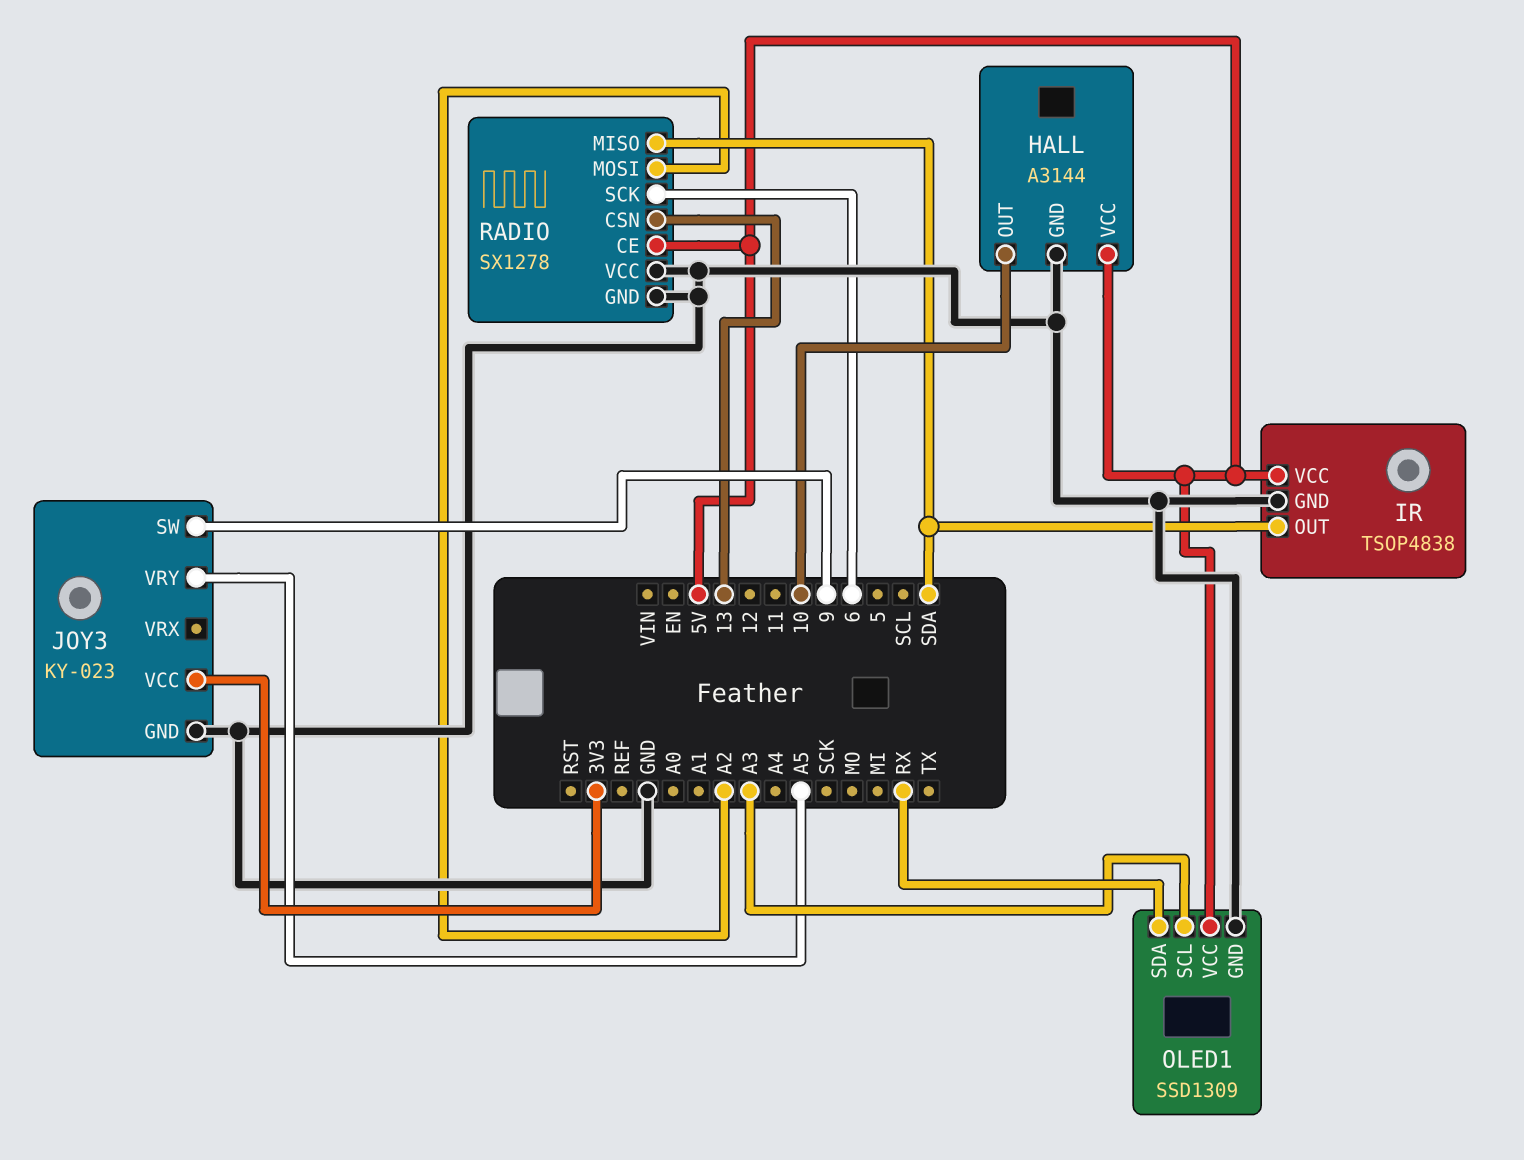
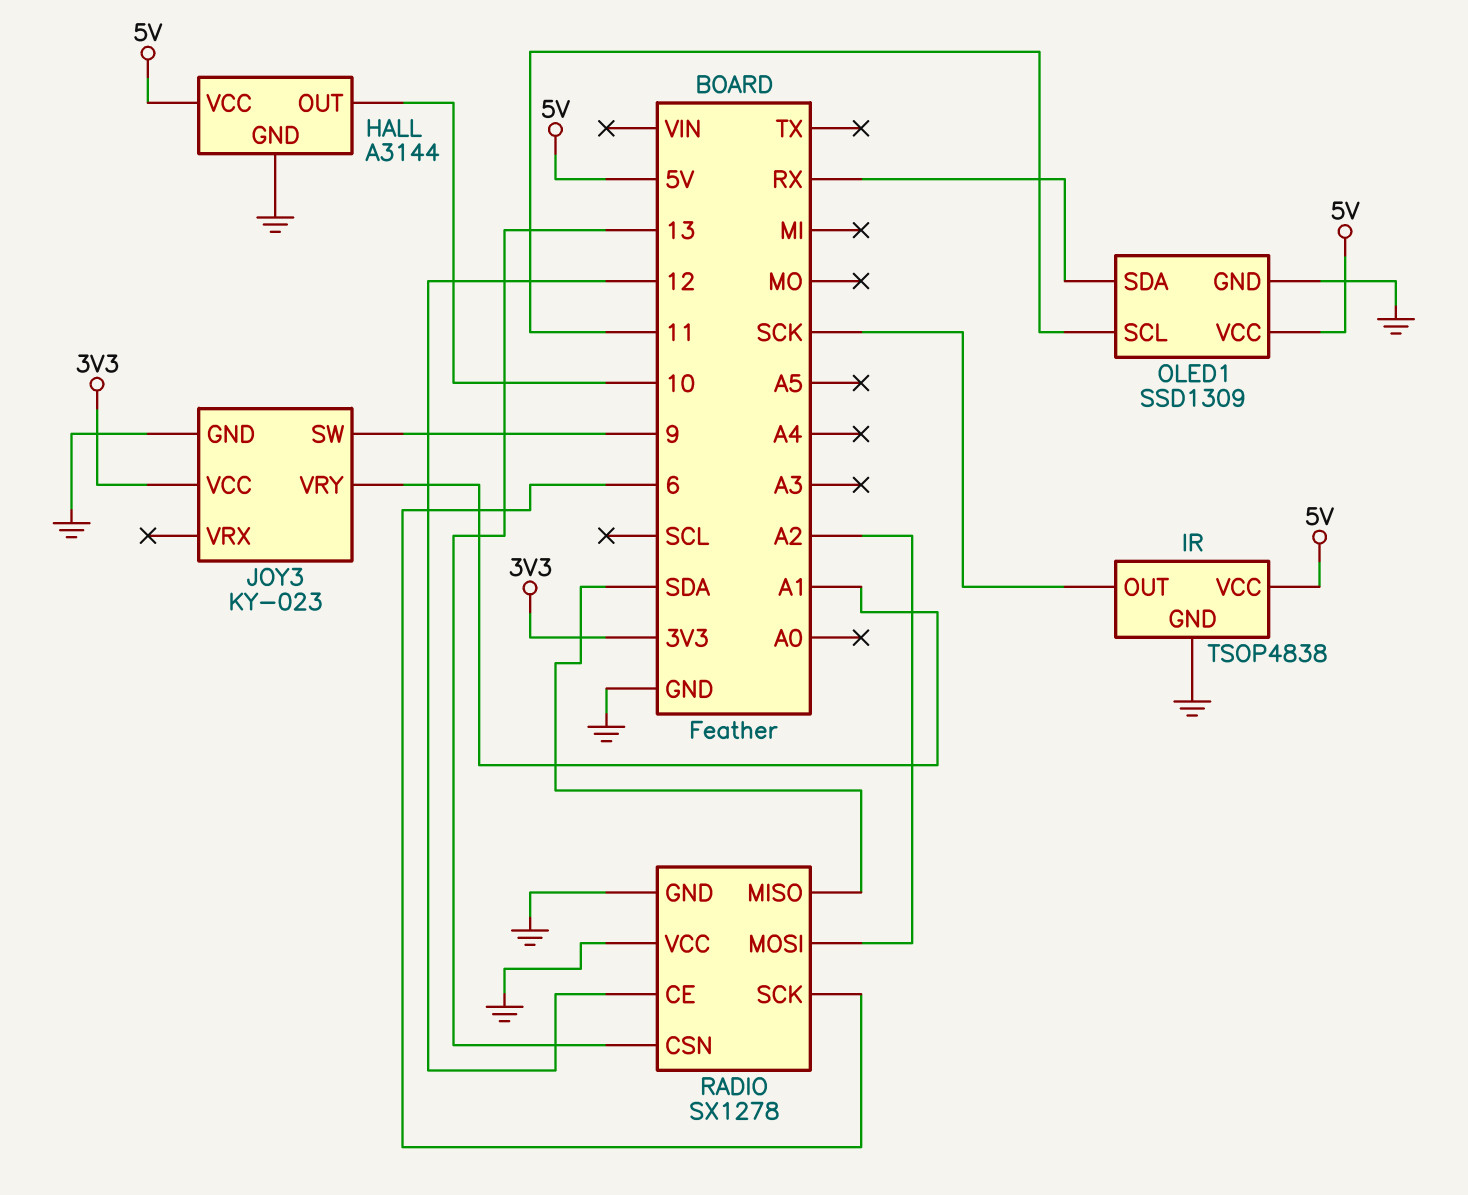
IR pin OUT: SDA -> SCK
JOY3 pin VRY: A5 -> A1
OLED1 pin SCL: A3 -> 11
RADIO pin CE: 5V -> 12

